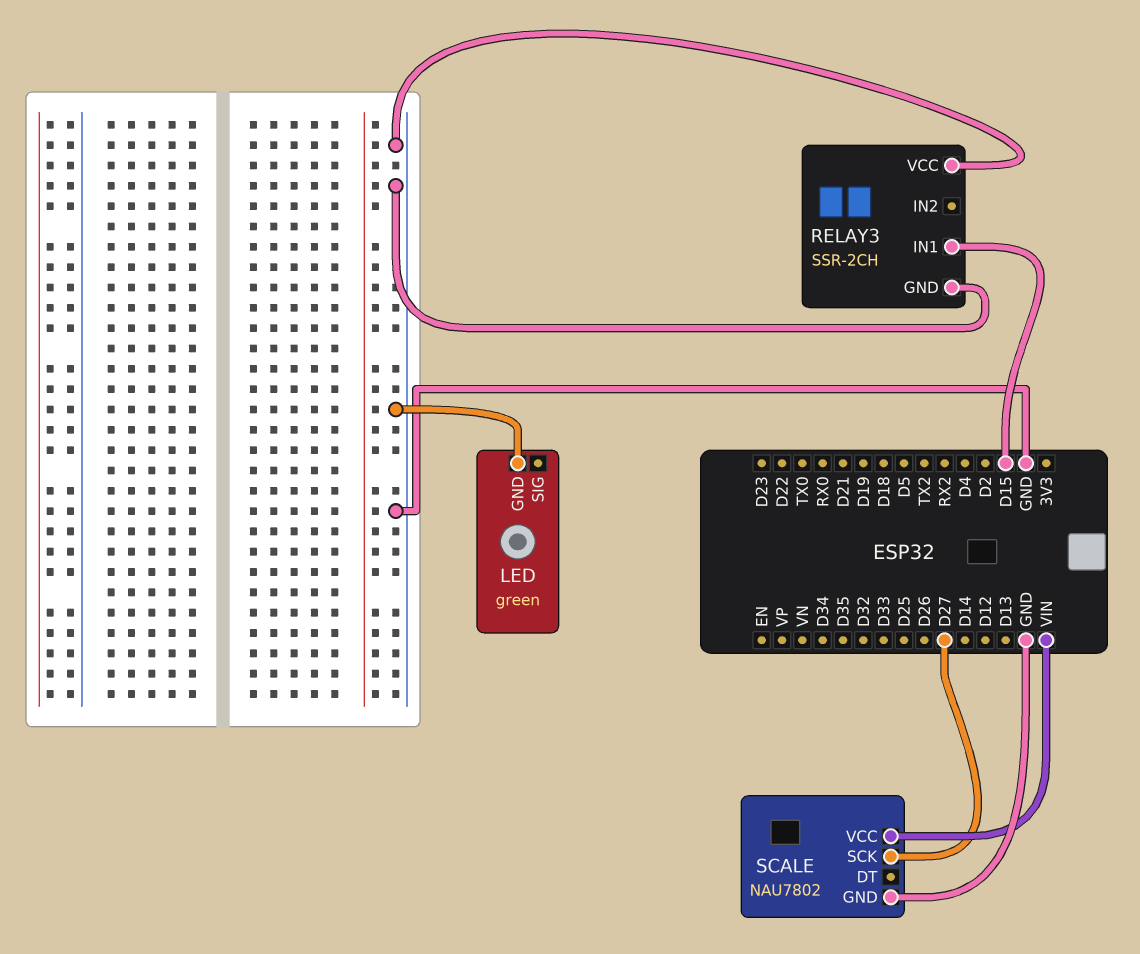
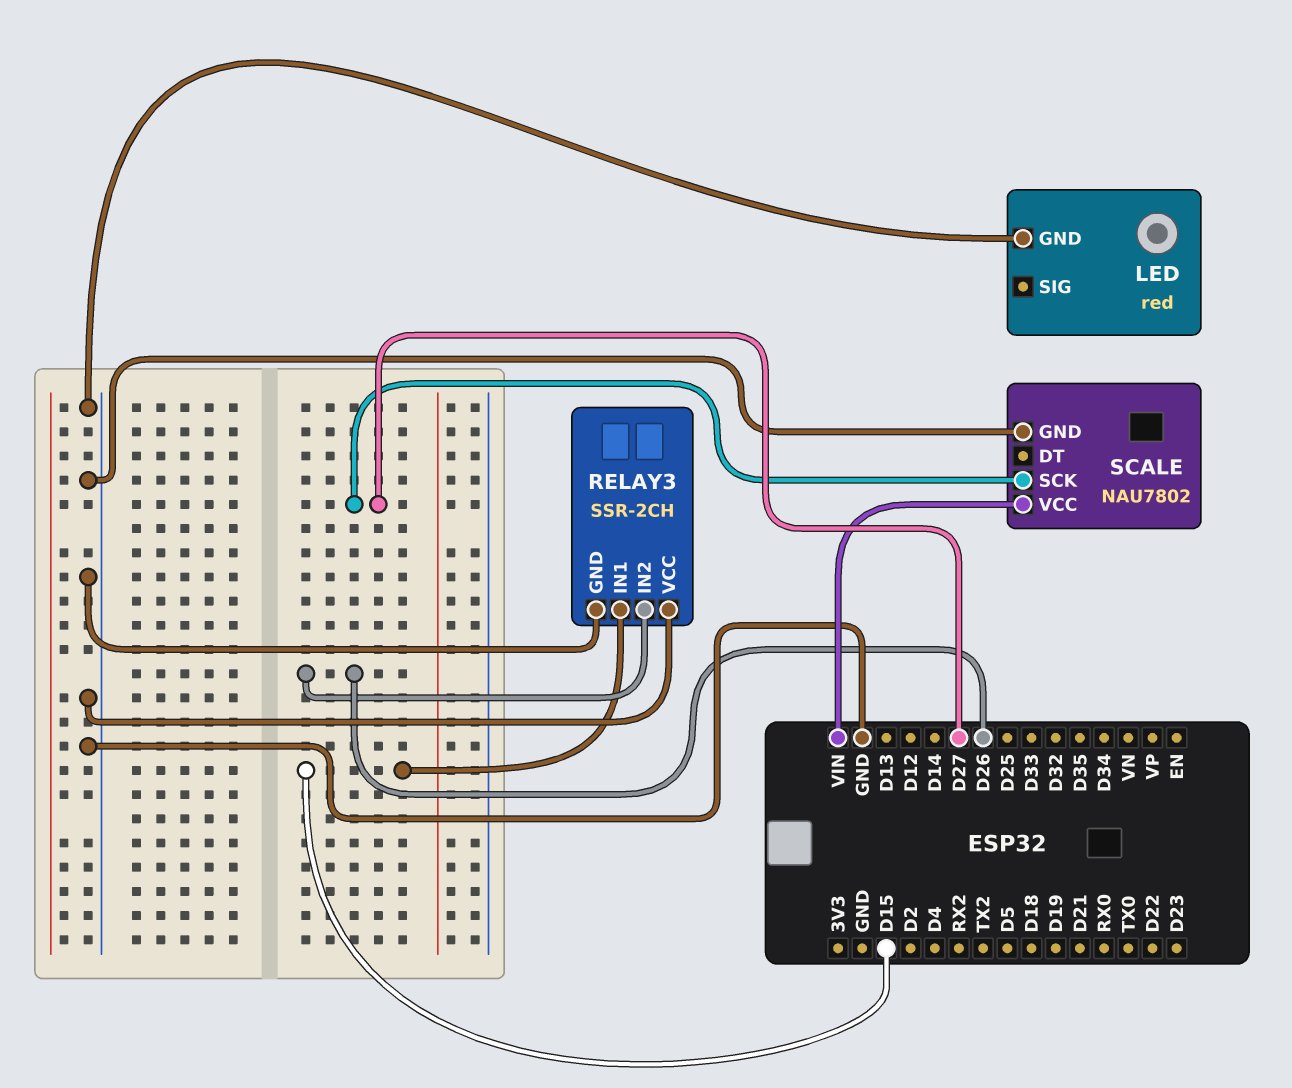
LED: green -> red
RELAY3 pin IN2: none -> D26

